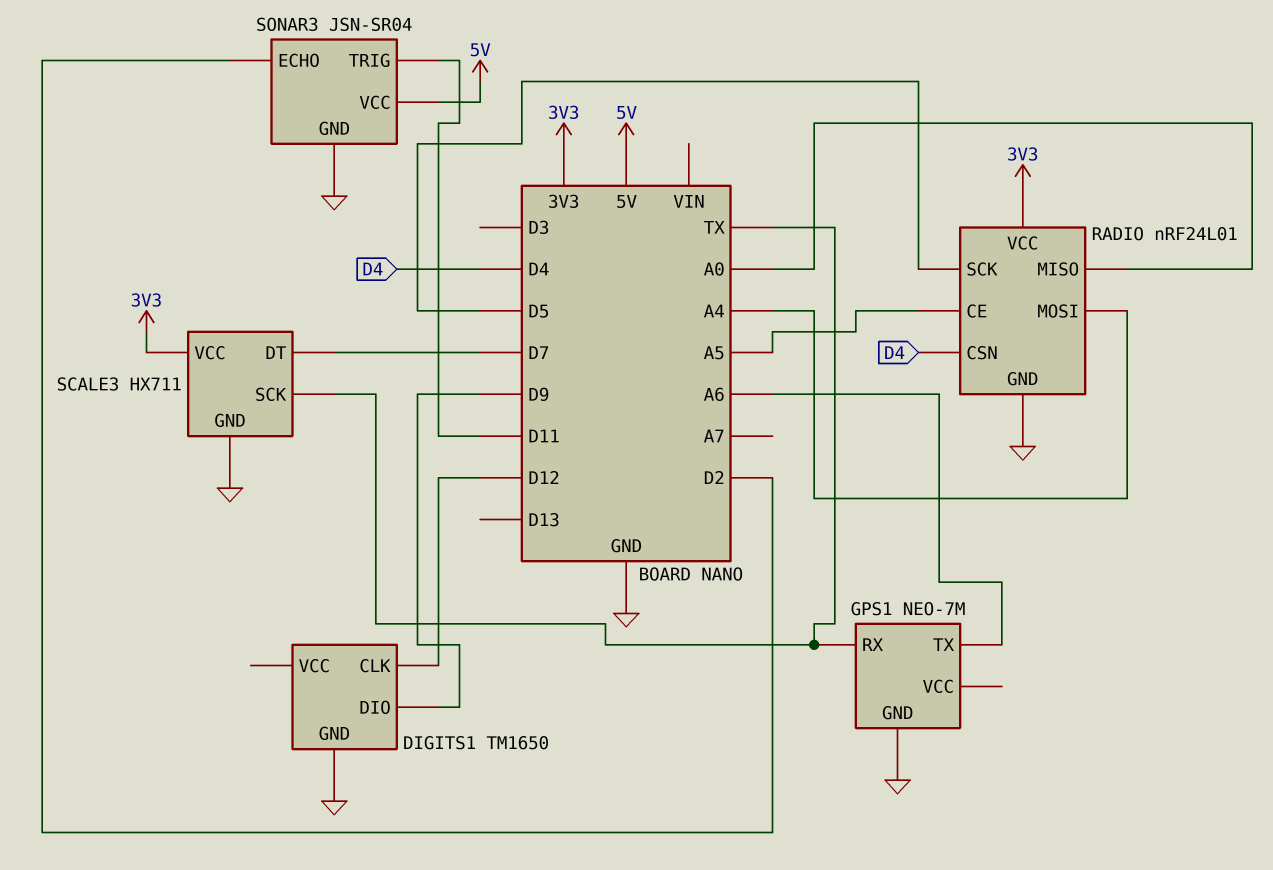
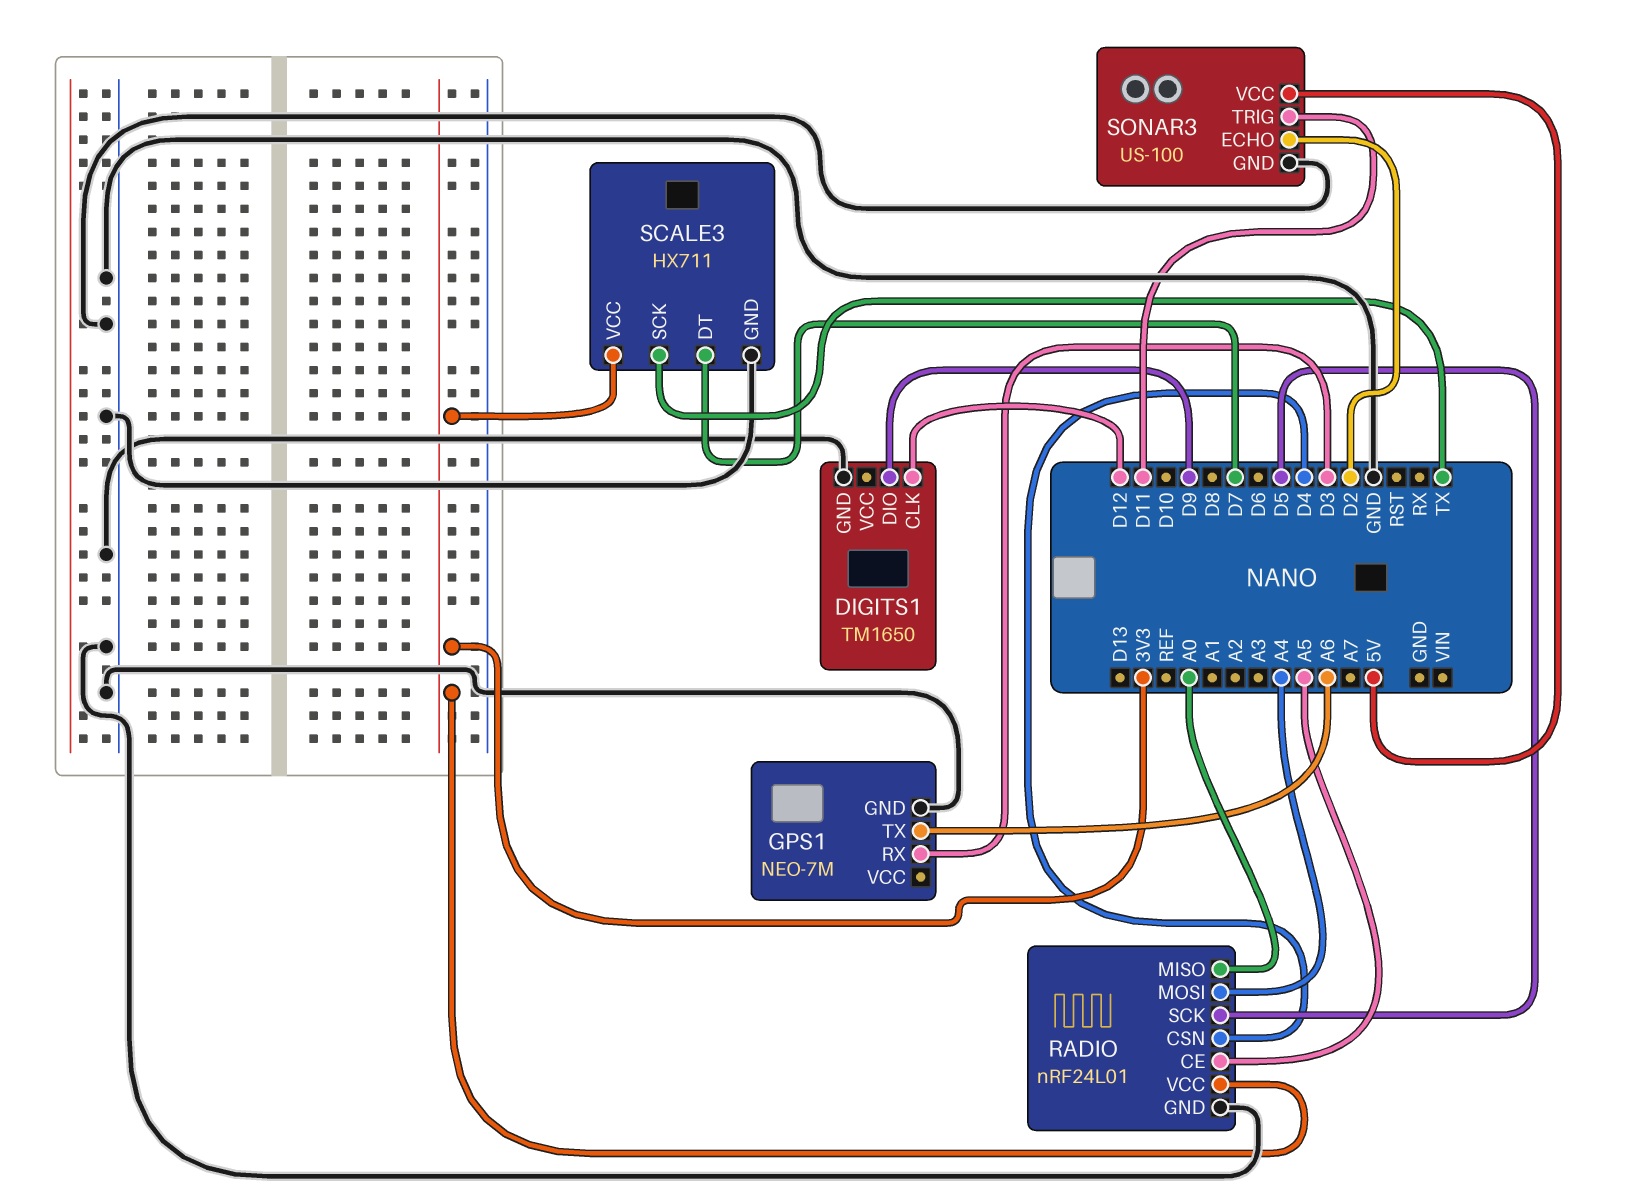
GPS1 pin RX: TX -> D3
SONAR3: JSN-SR04 -> US-100

